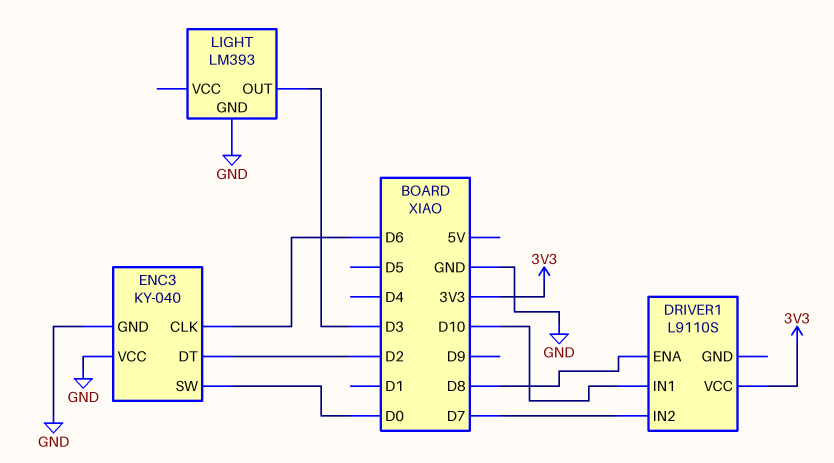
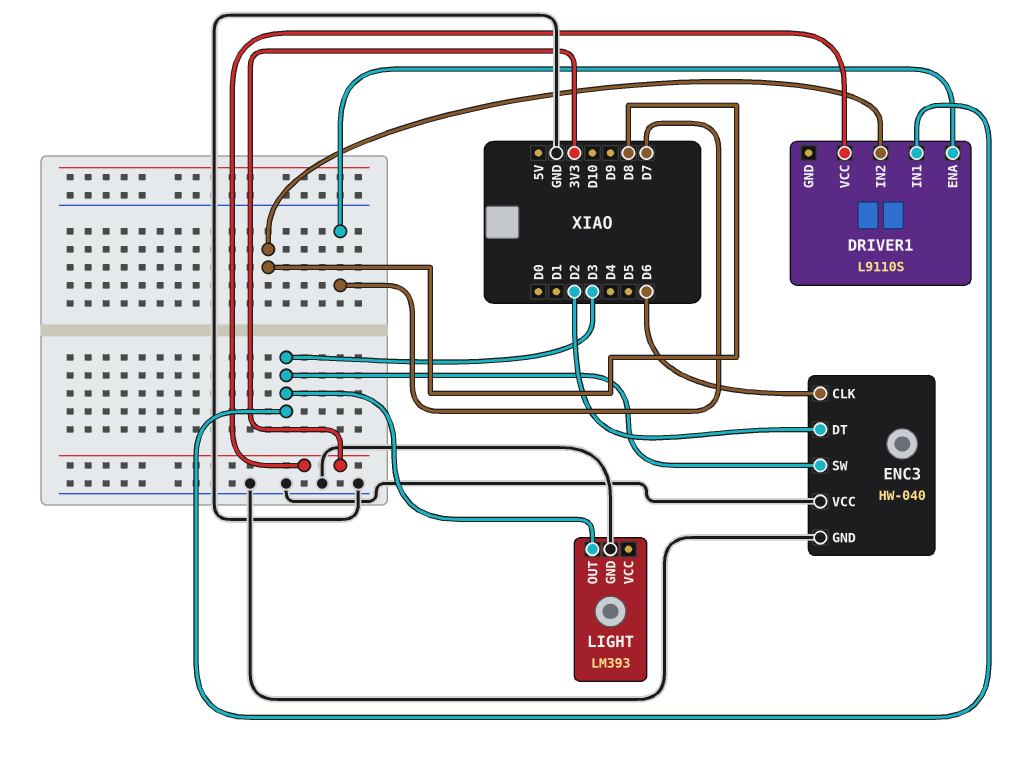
DRIVER1 pin ENA: D8 -> D7
DRIVER1 pin IN1: D10 -> D3
DRIVER1 pin IN2: D7 -> D8
ENC3: KY-040 -> HW-040
ENC3 pin SW: D0 -> D3

